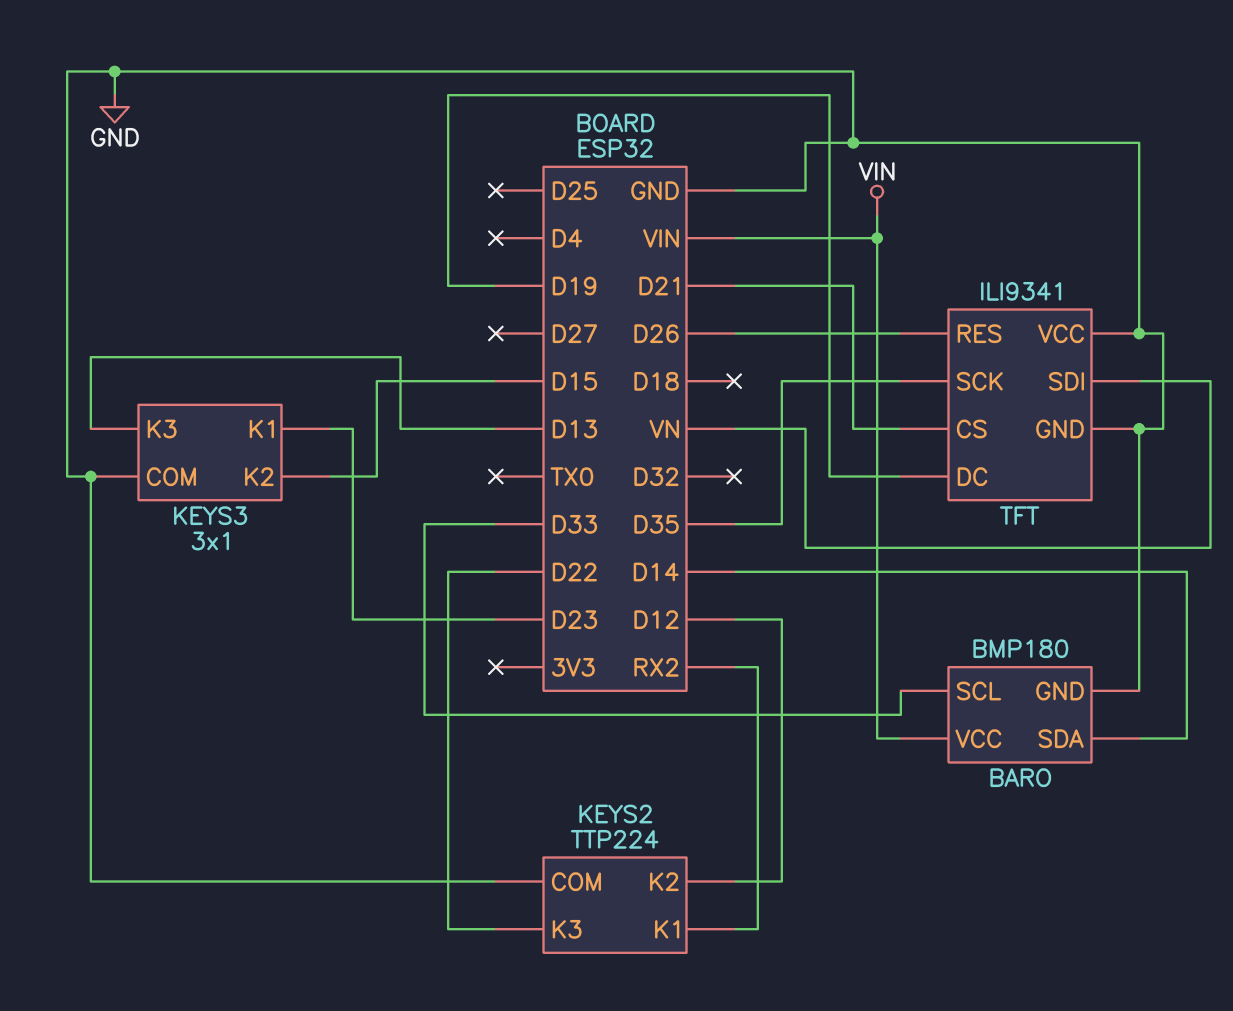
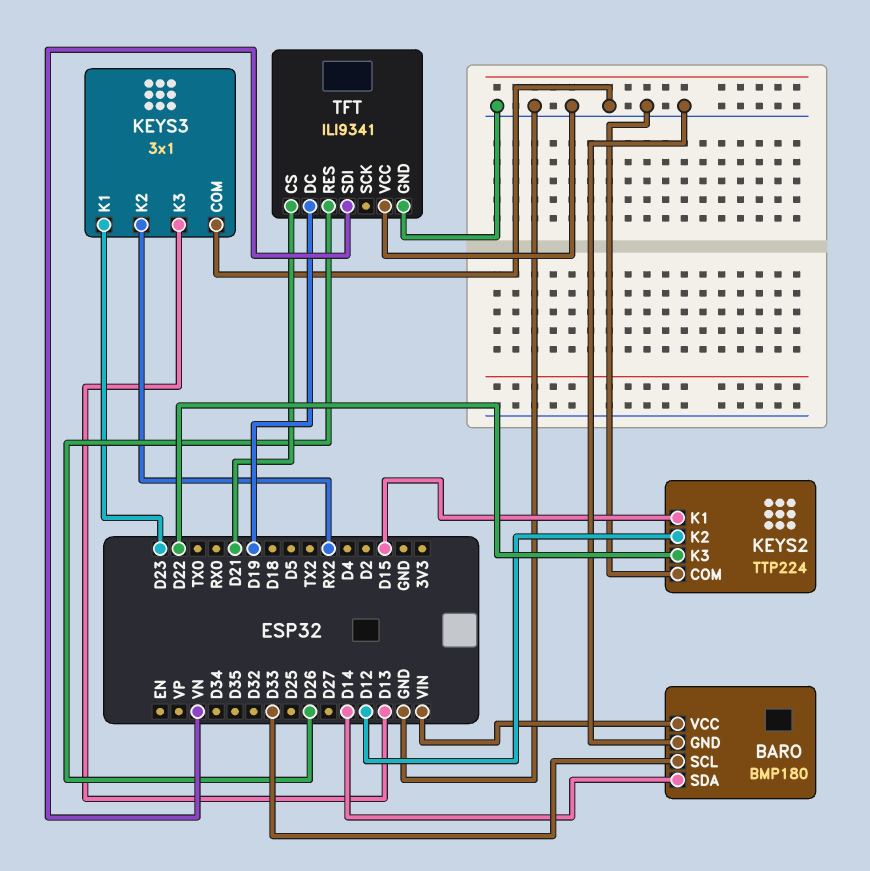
KEYS2 pin K1: RX2 -> D15
KEYS3 pin K2: D15 -> RX2
TFT pin SCK: D35 -> none

